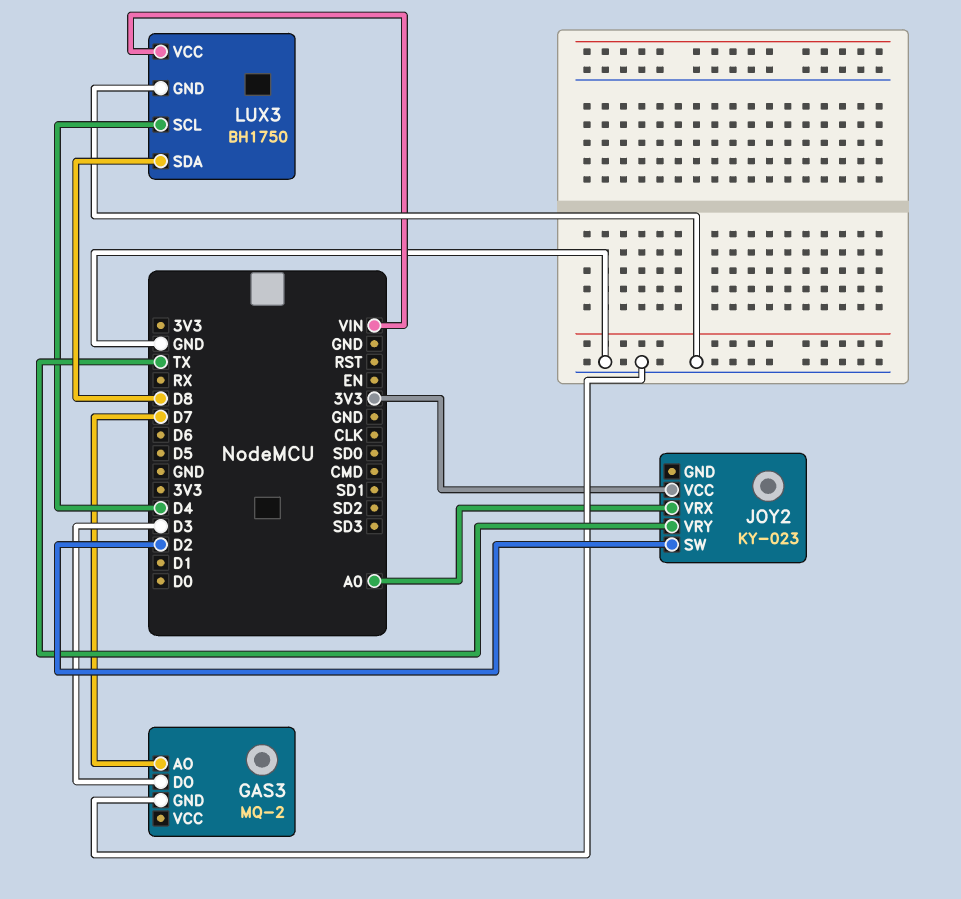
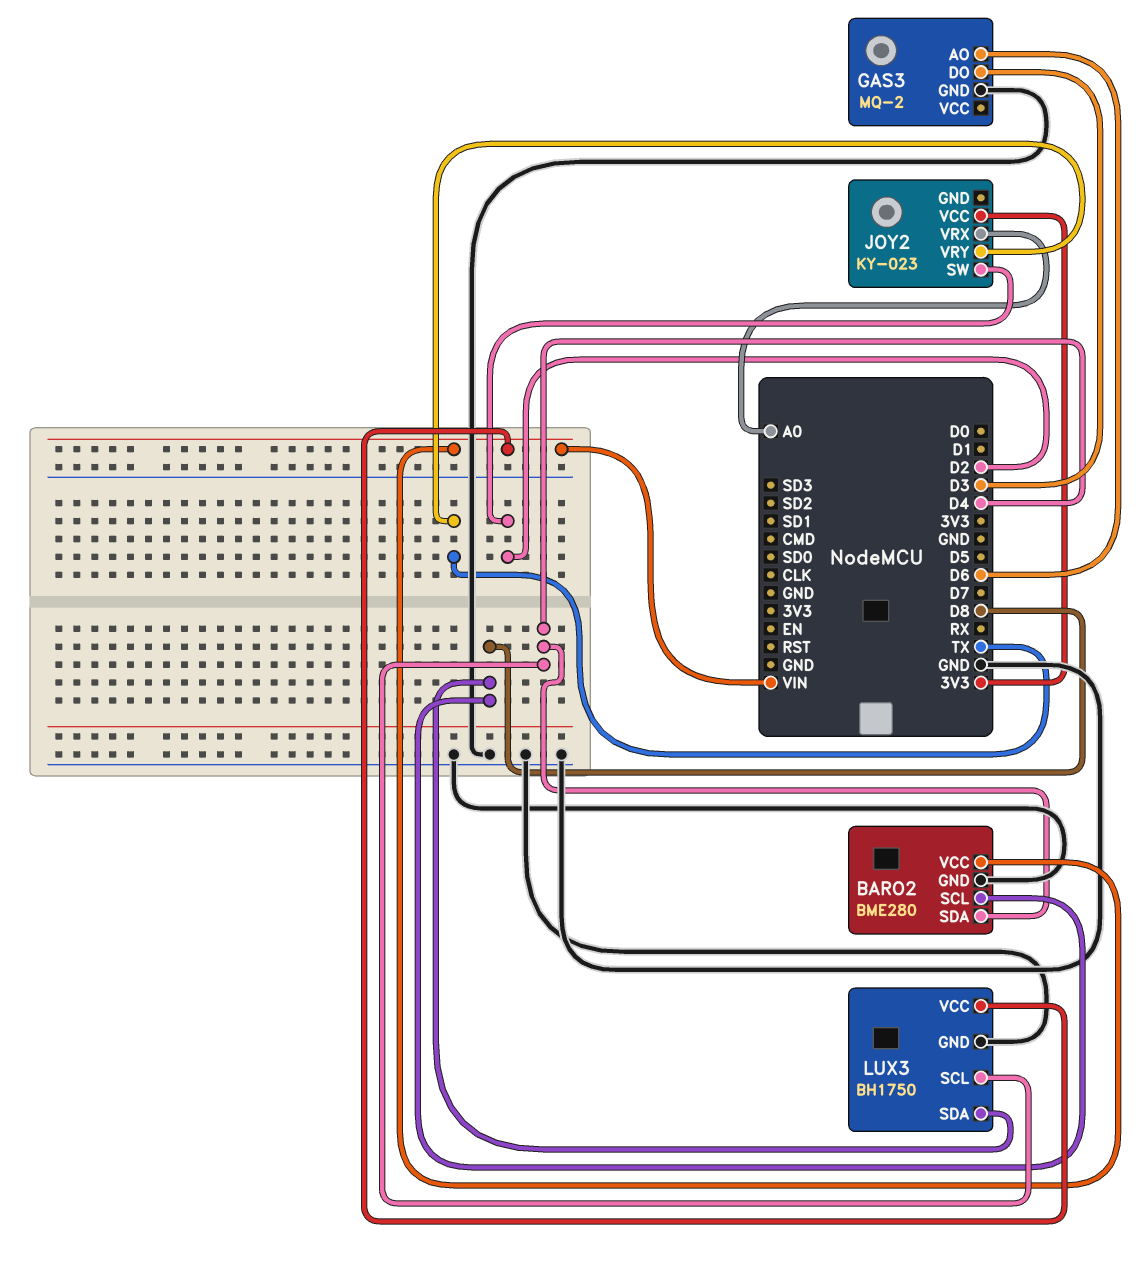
BARO2: none -> BME280
BARO2 pin GND: none -> GND
BARO2 pin SCL: none -> D8
BARO2 pin SDA: none -> D4
BARO2 pin VCC: none -> VIN
GAS3 pin AO: D7 -> D6

